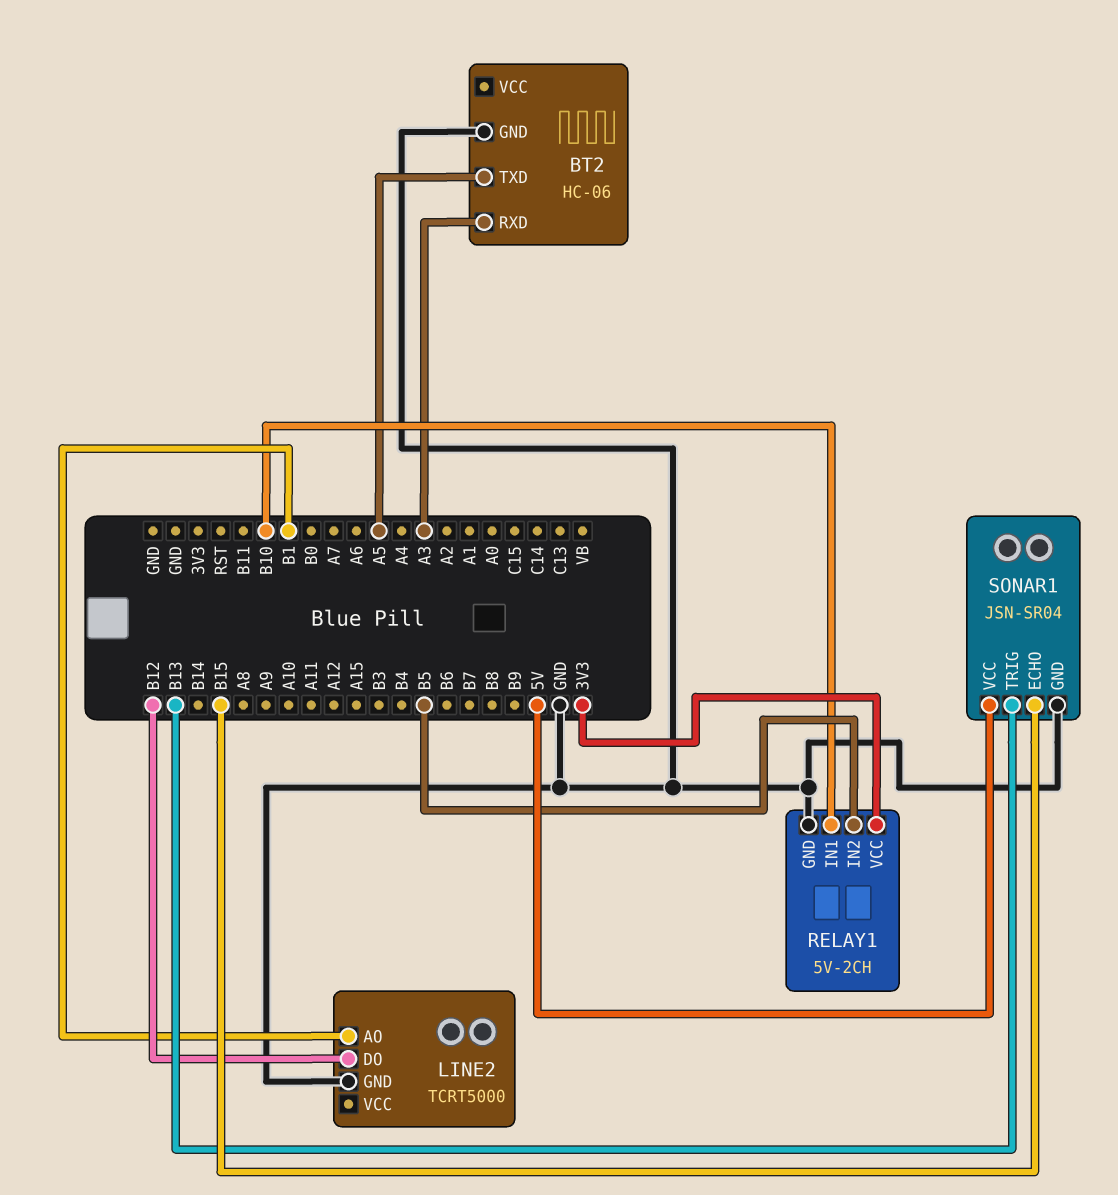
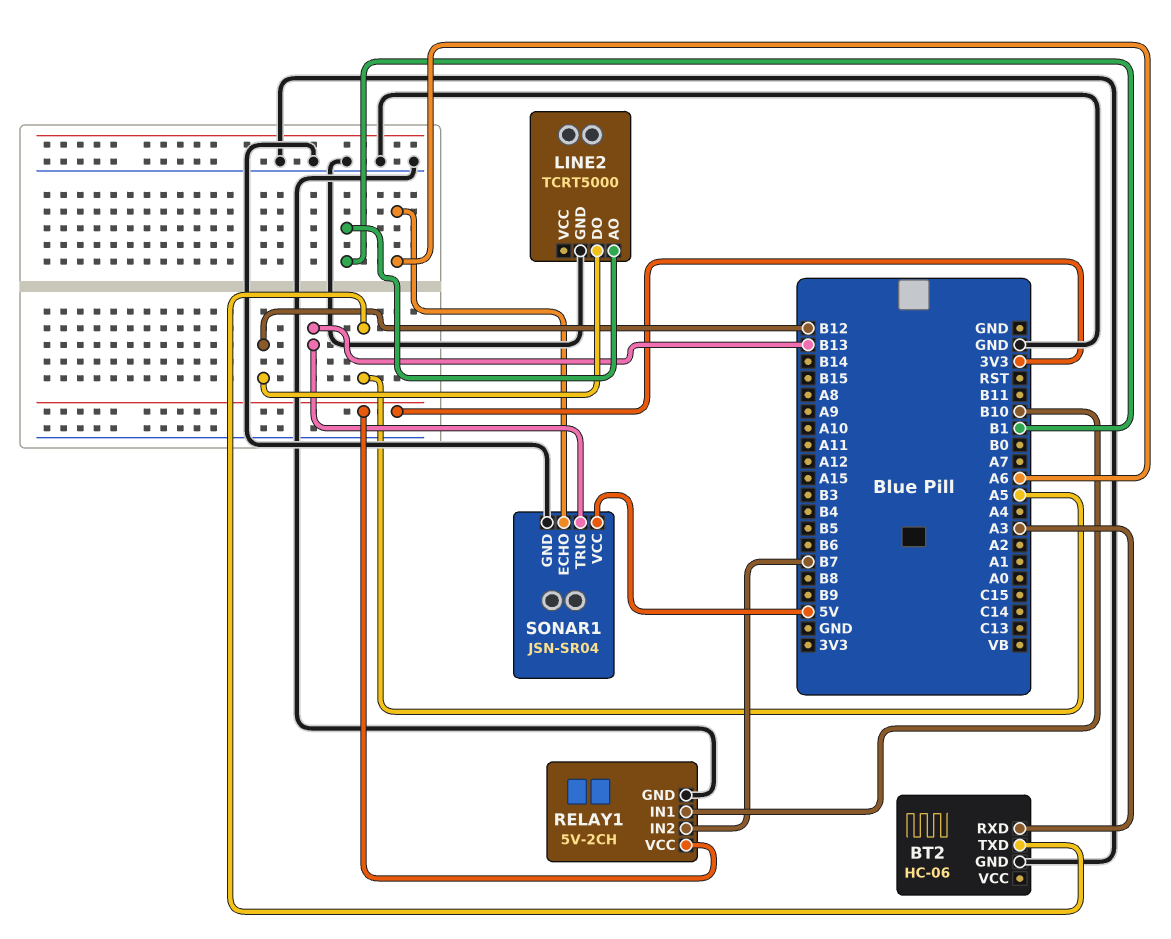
RELAY1 pin IN2: B5 -> B7
SONAR1 pin ECHO: B15 -> A6

